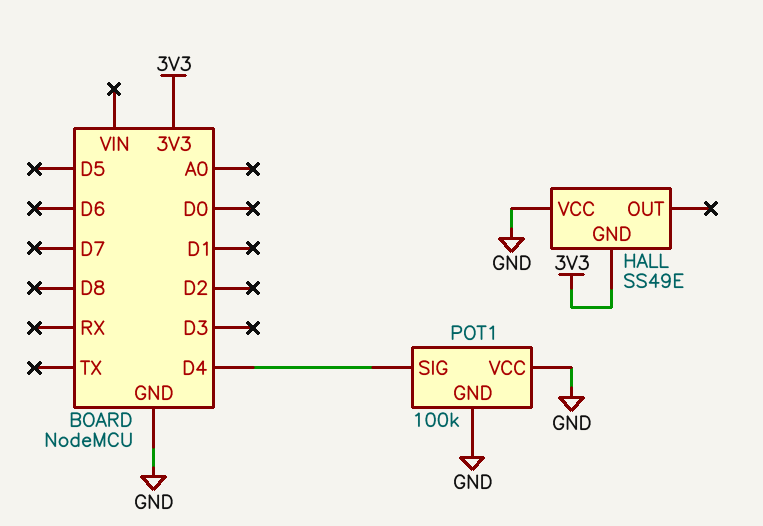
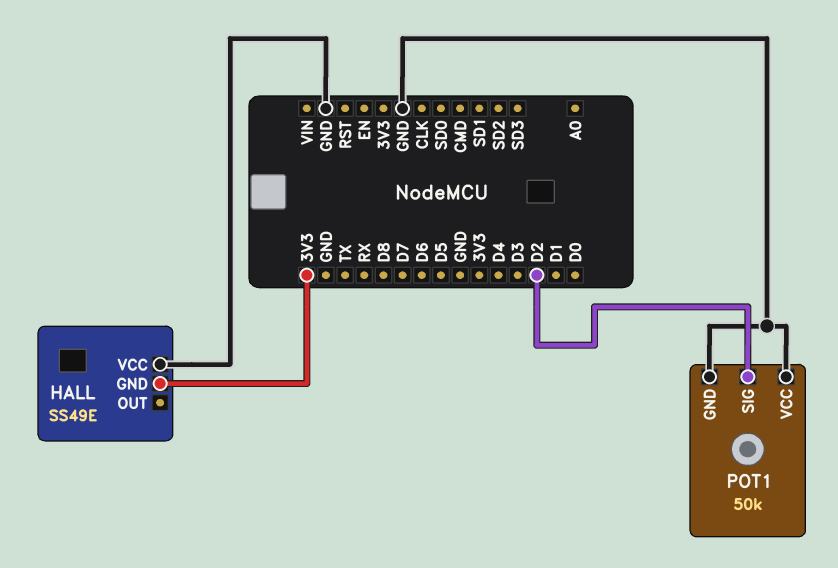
POT1: 100k -> 50k
POT1 pin SIG: D4 -> D2

